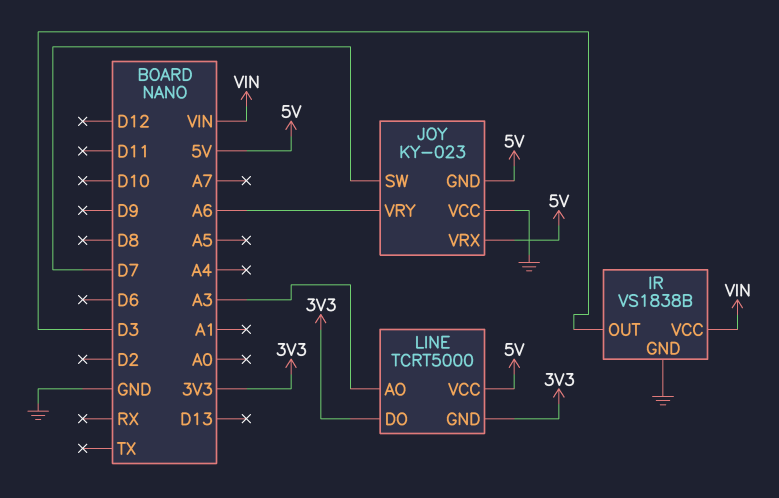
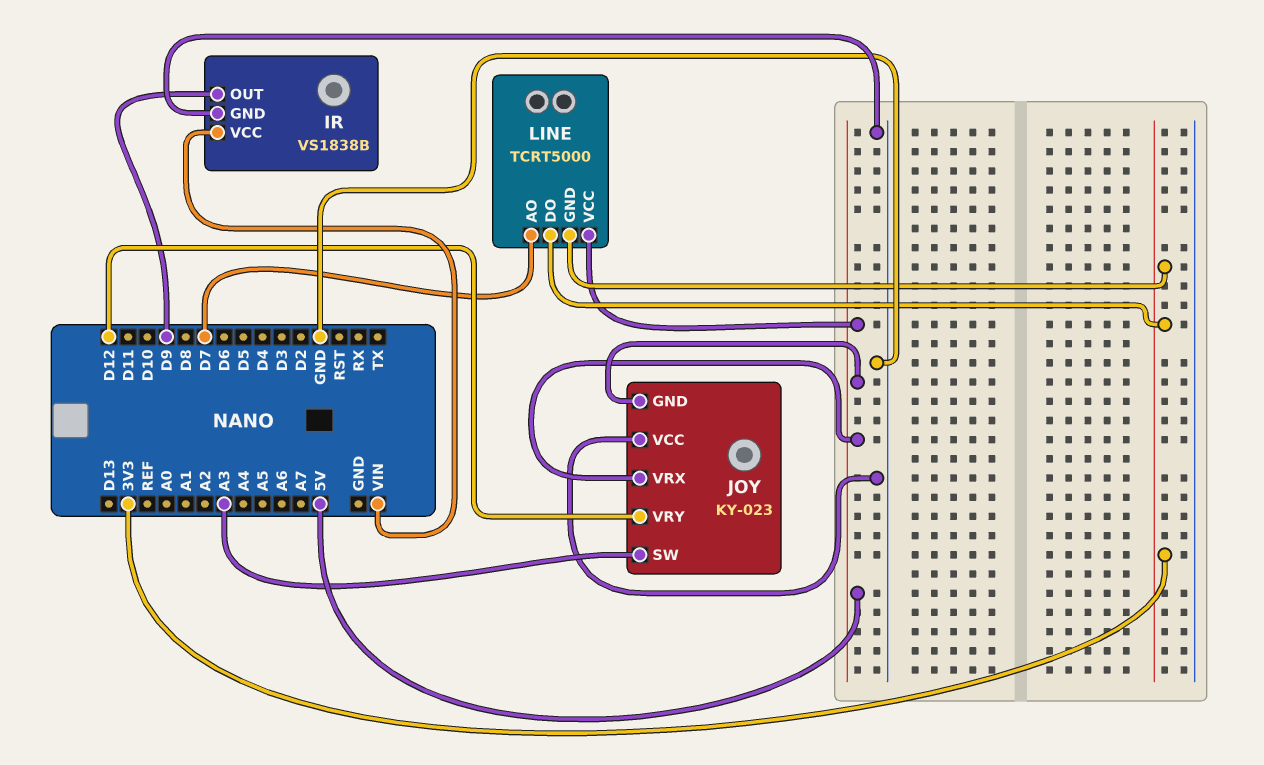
IR pin OUT: D3 -> D9
JOY pin SW: D7 -> A3
JOY pin VRY: A6 -> D12
LINE pin AO: A3 -> D7

